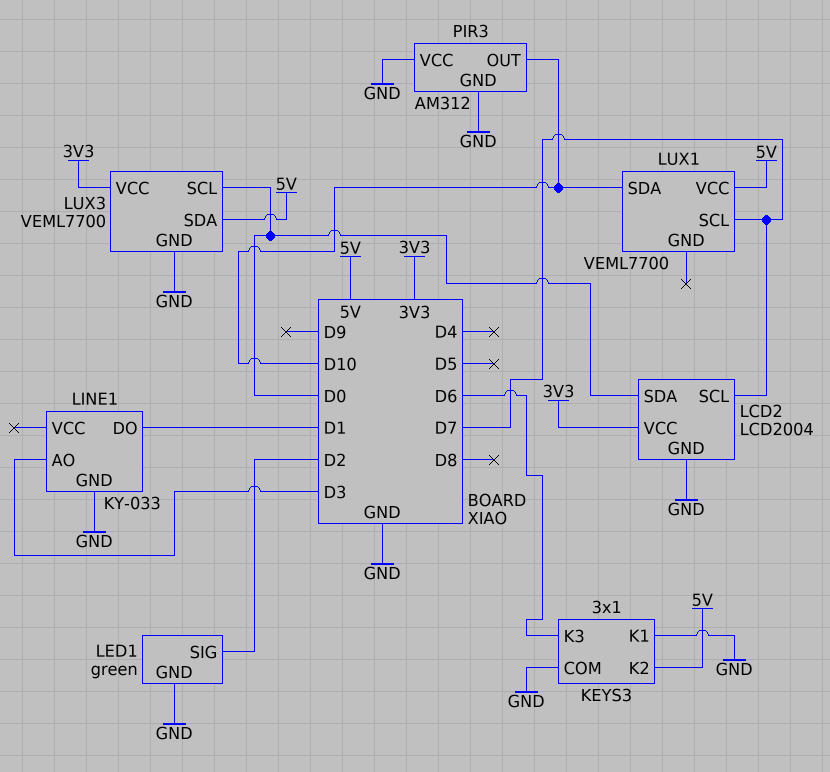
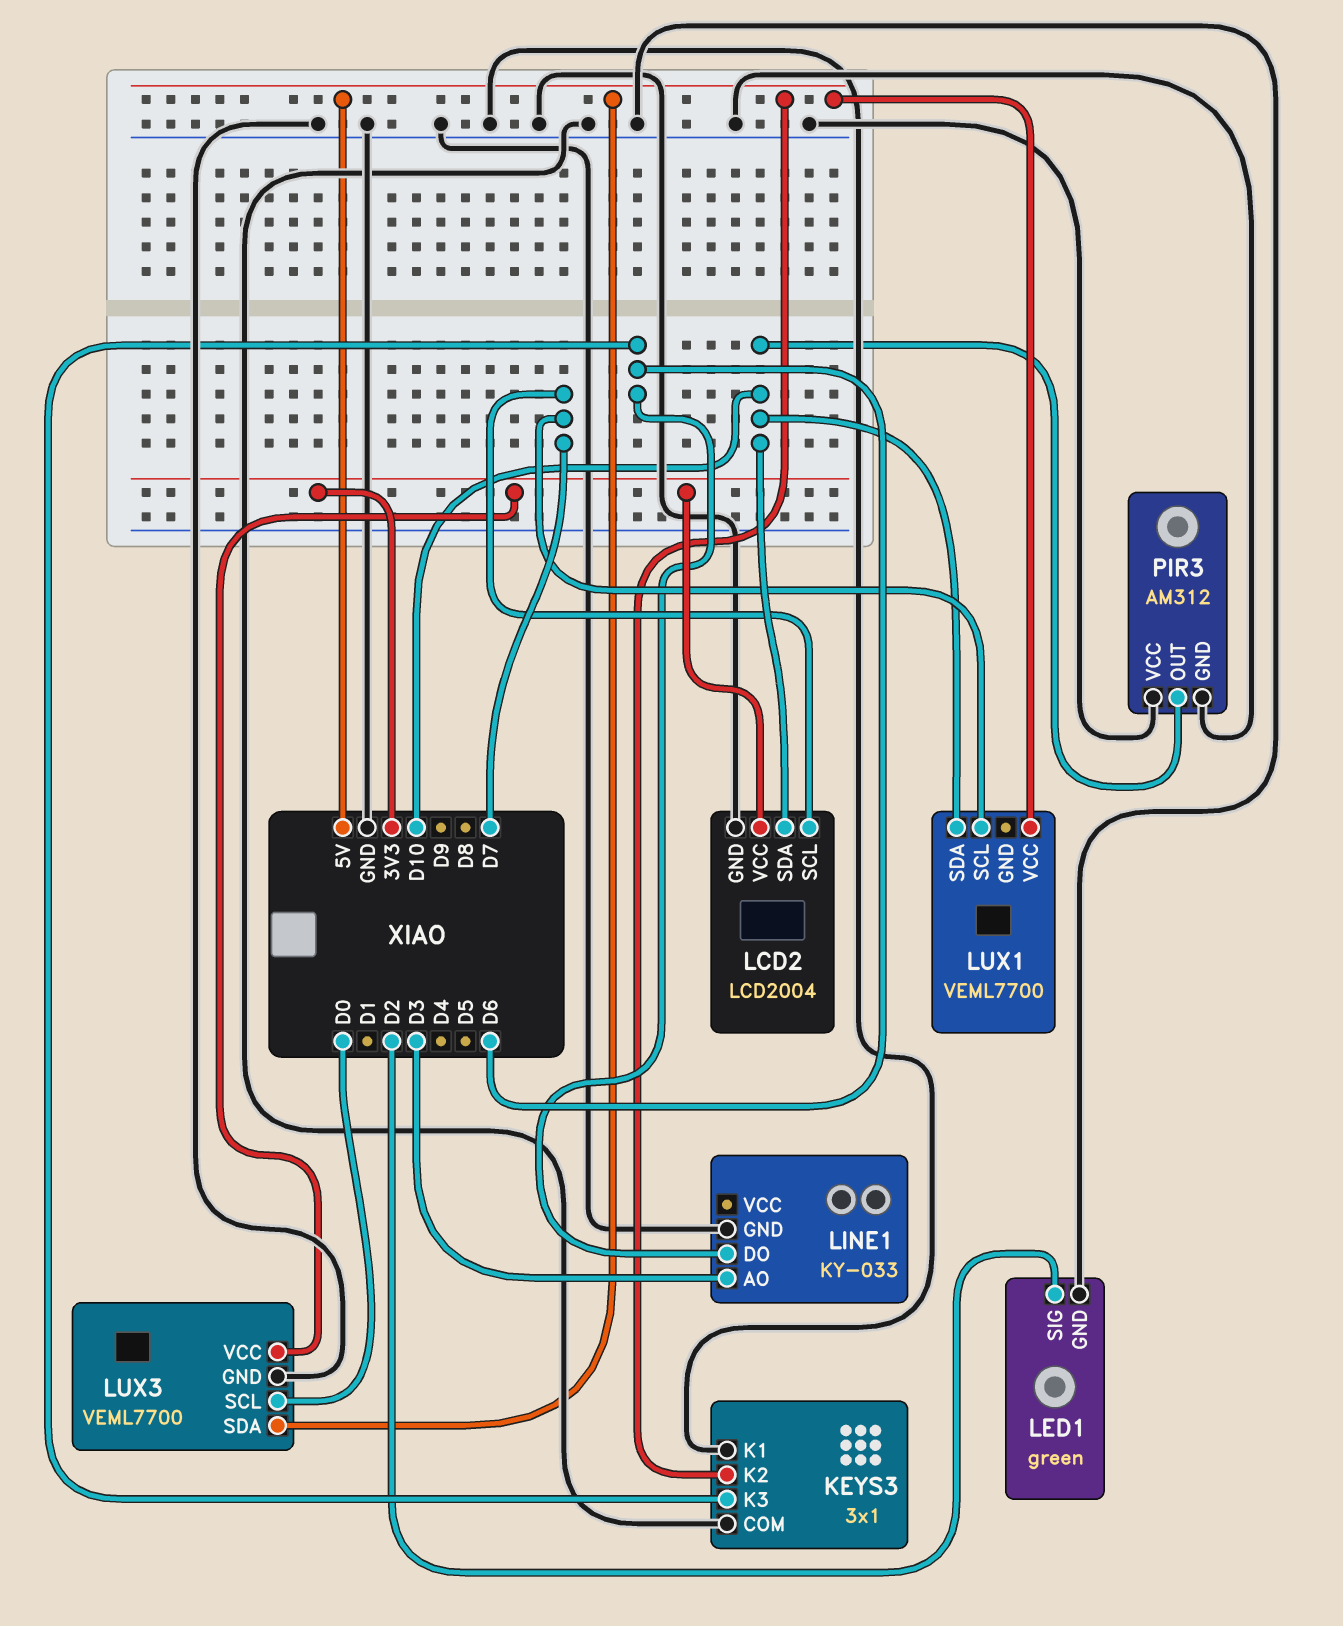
LCD2 pin SDA: D0 -> D10
LINE1 pin DO: D1 -> D6

